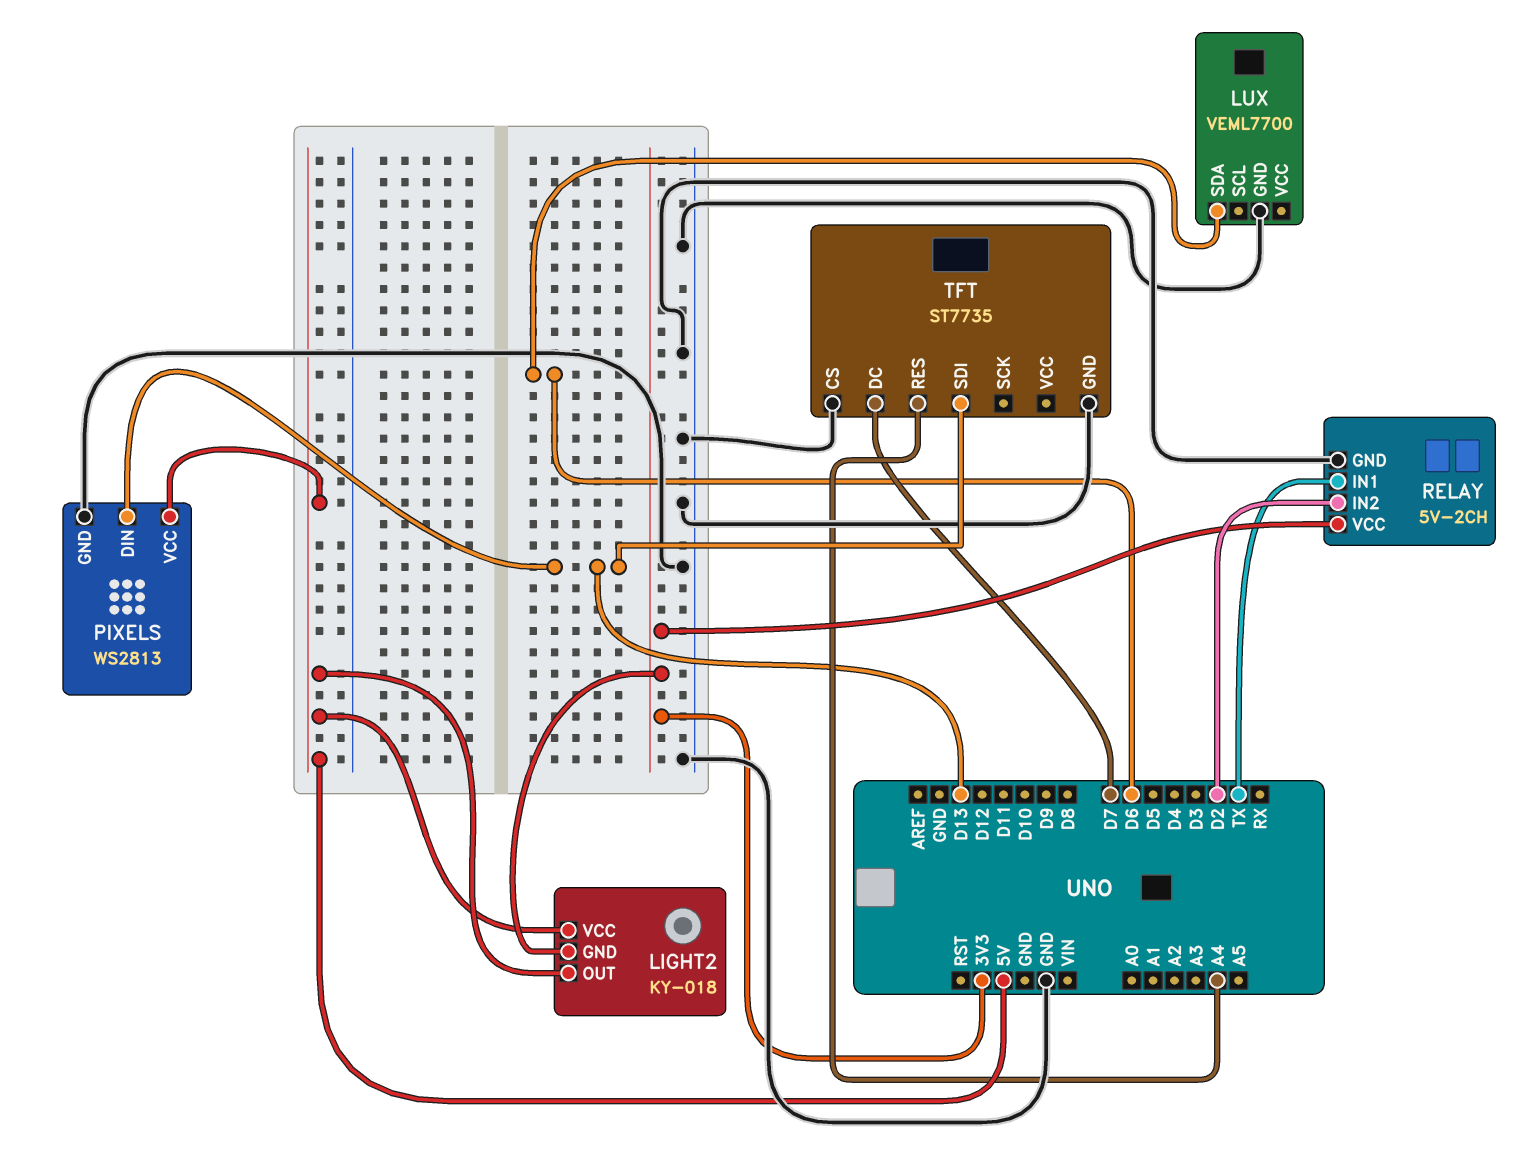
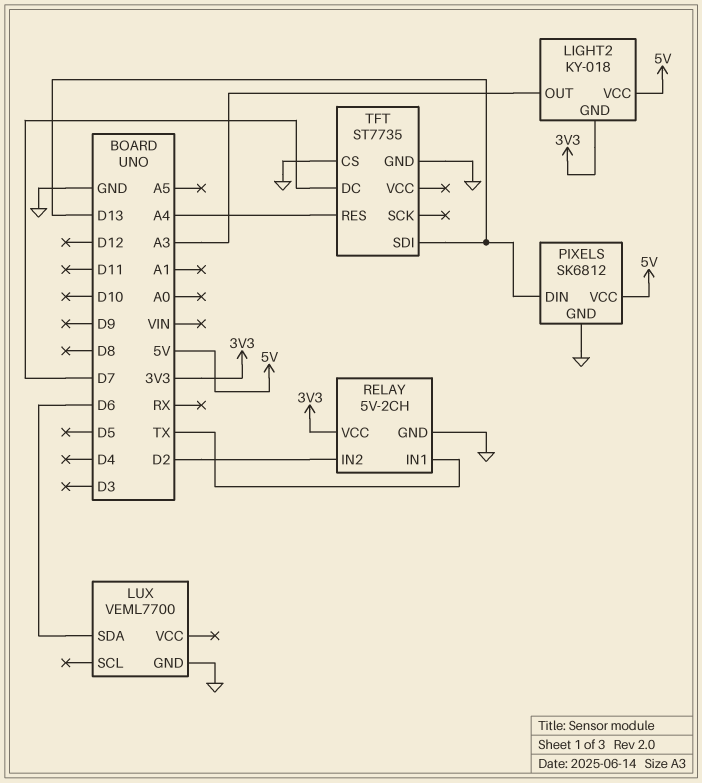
LIGHT2 pin OUT: 5V -> A3
PIXELS: WS2813 -> SK6812

